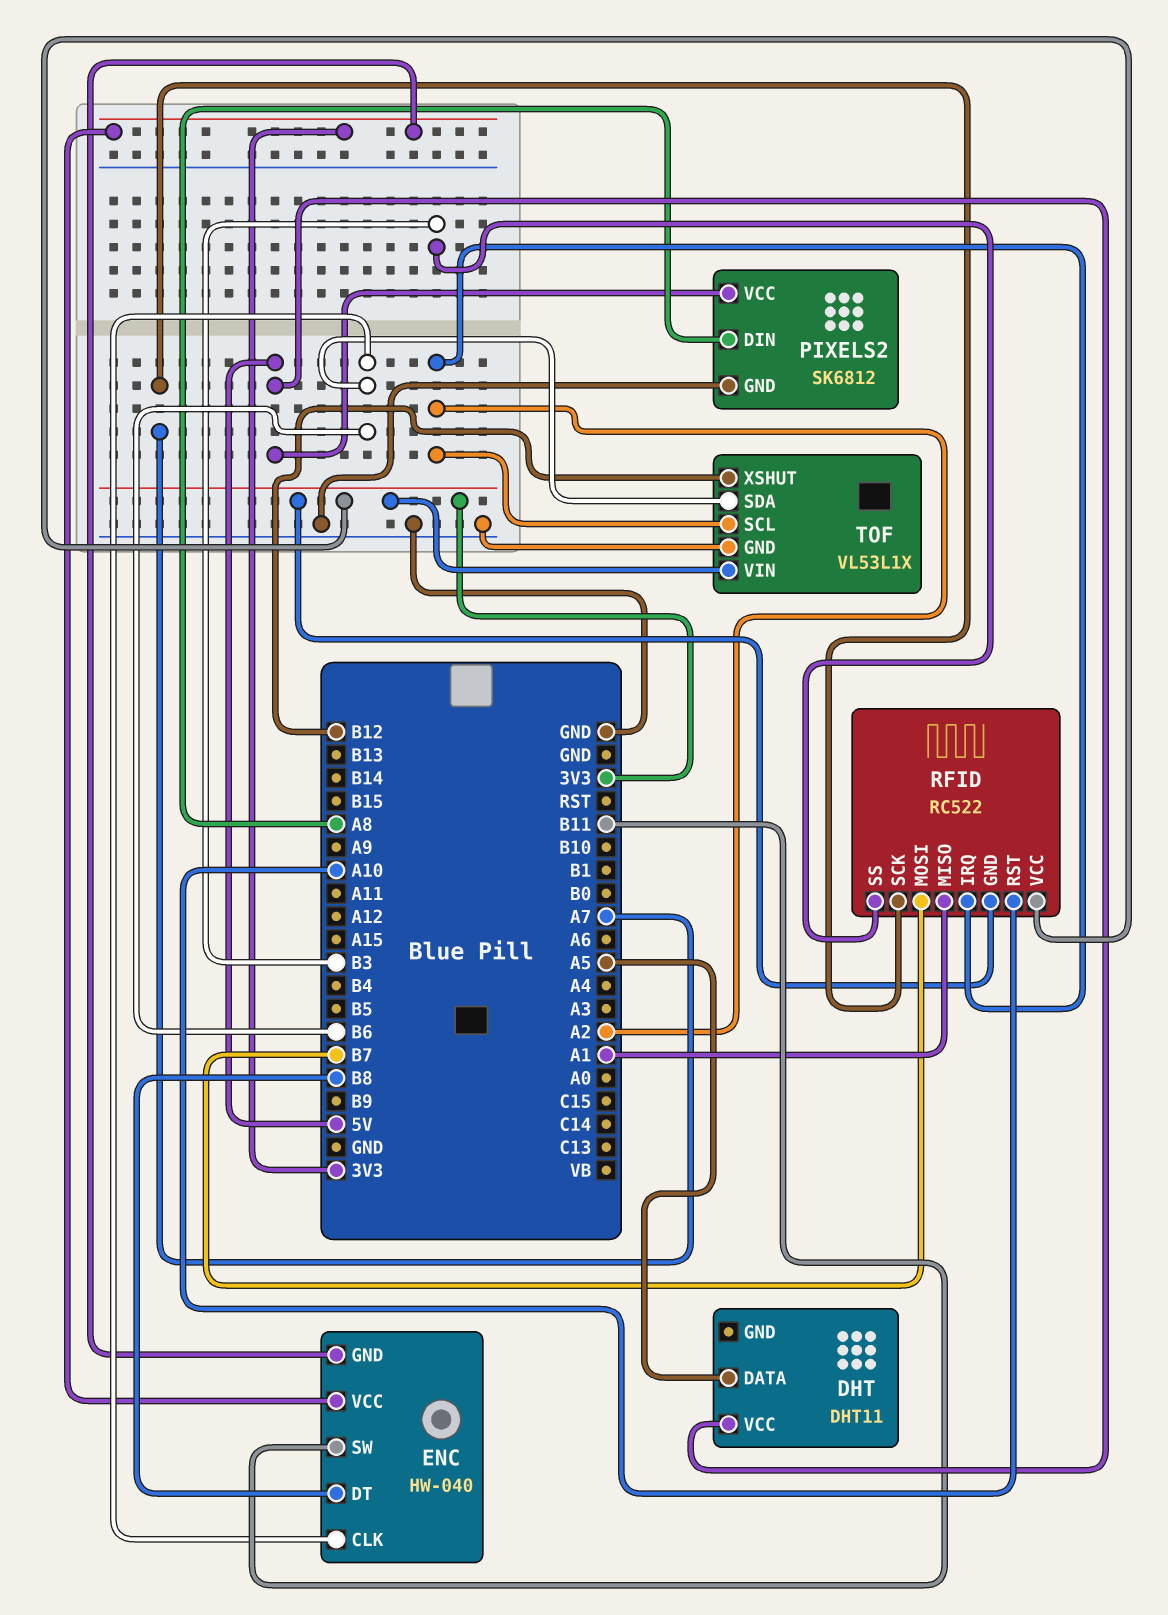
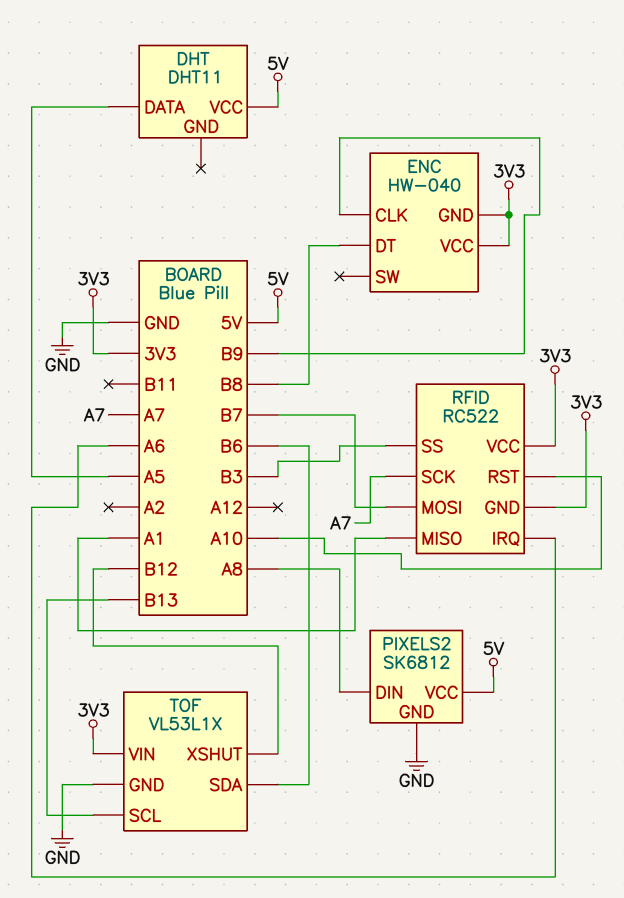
ENC pin CLK: B6 -> B9
ENC pin SW: B11 -> none
RFID pin IRQ: A2 -> A6
TOF pin SCL: A2 -> B13

